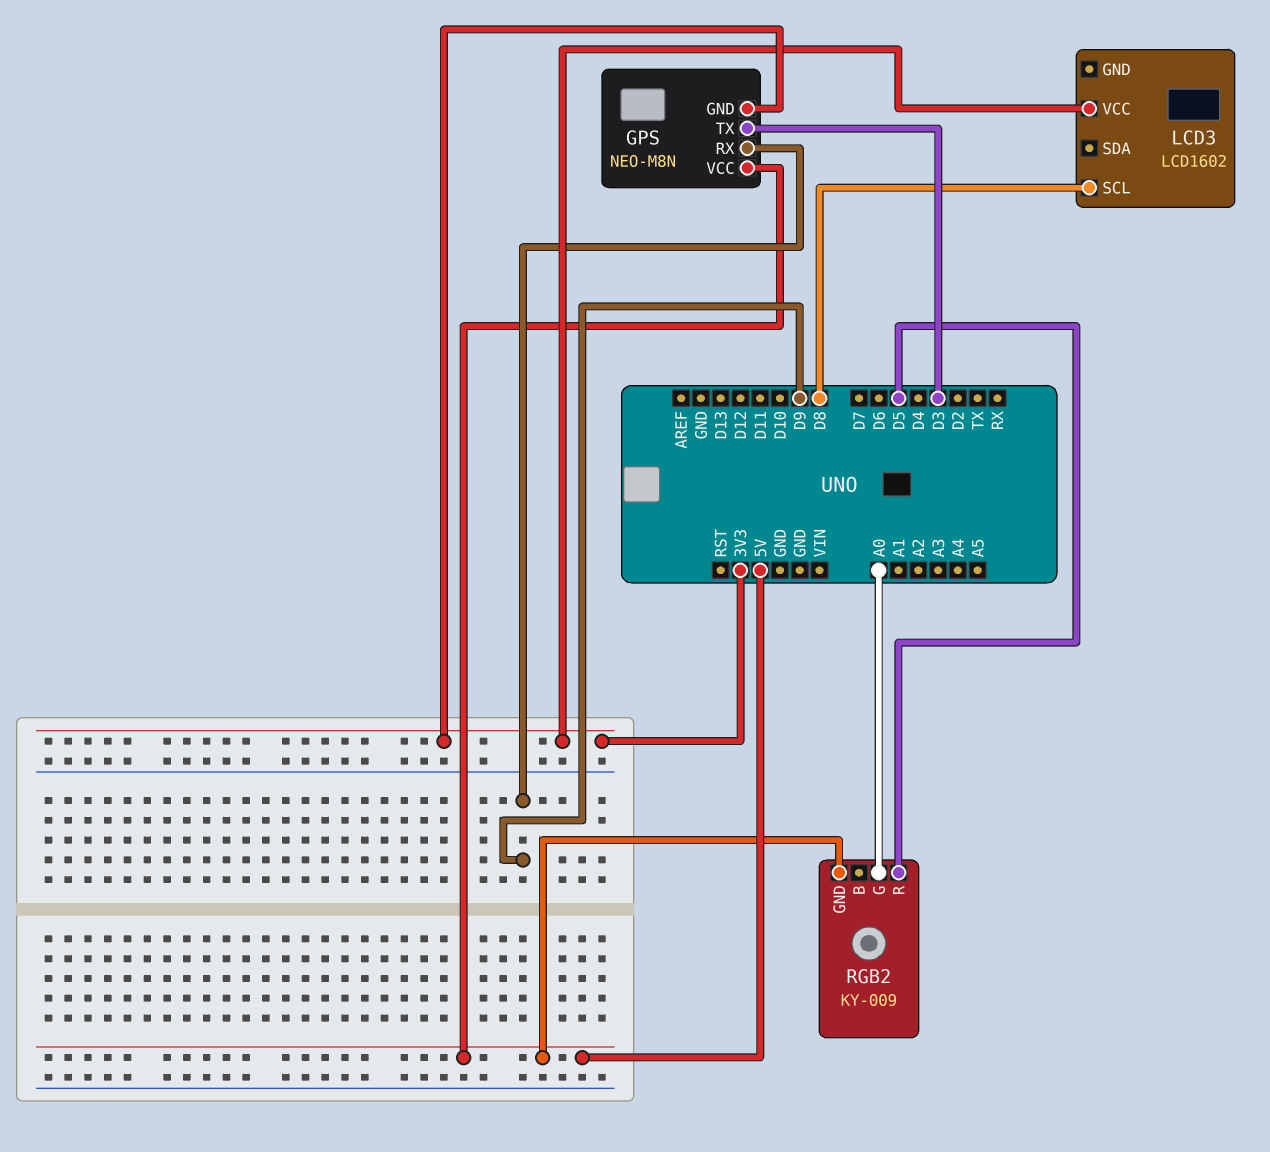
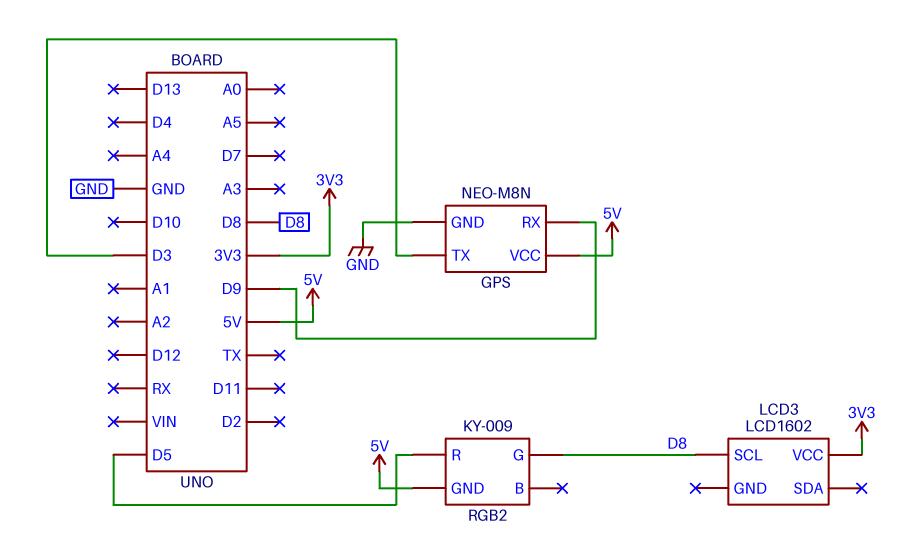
GPS pin GND: 3V3 -> GND
RGB2 pin G: A0 -> D8

